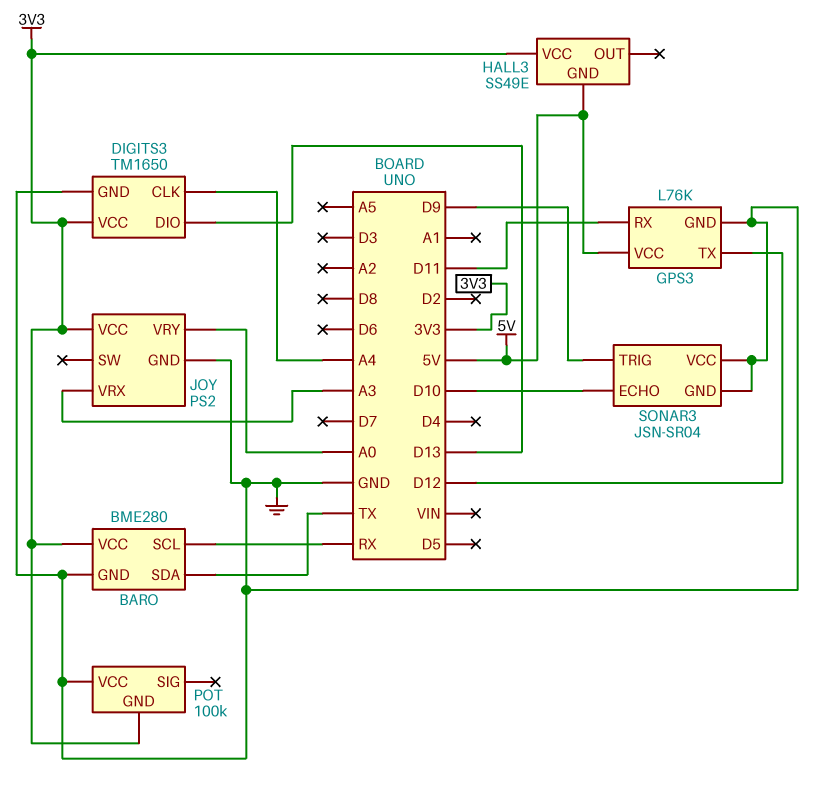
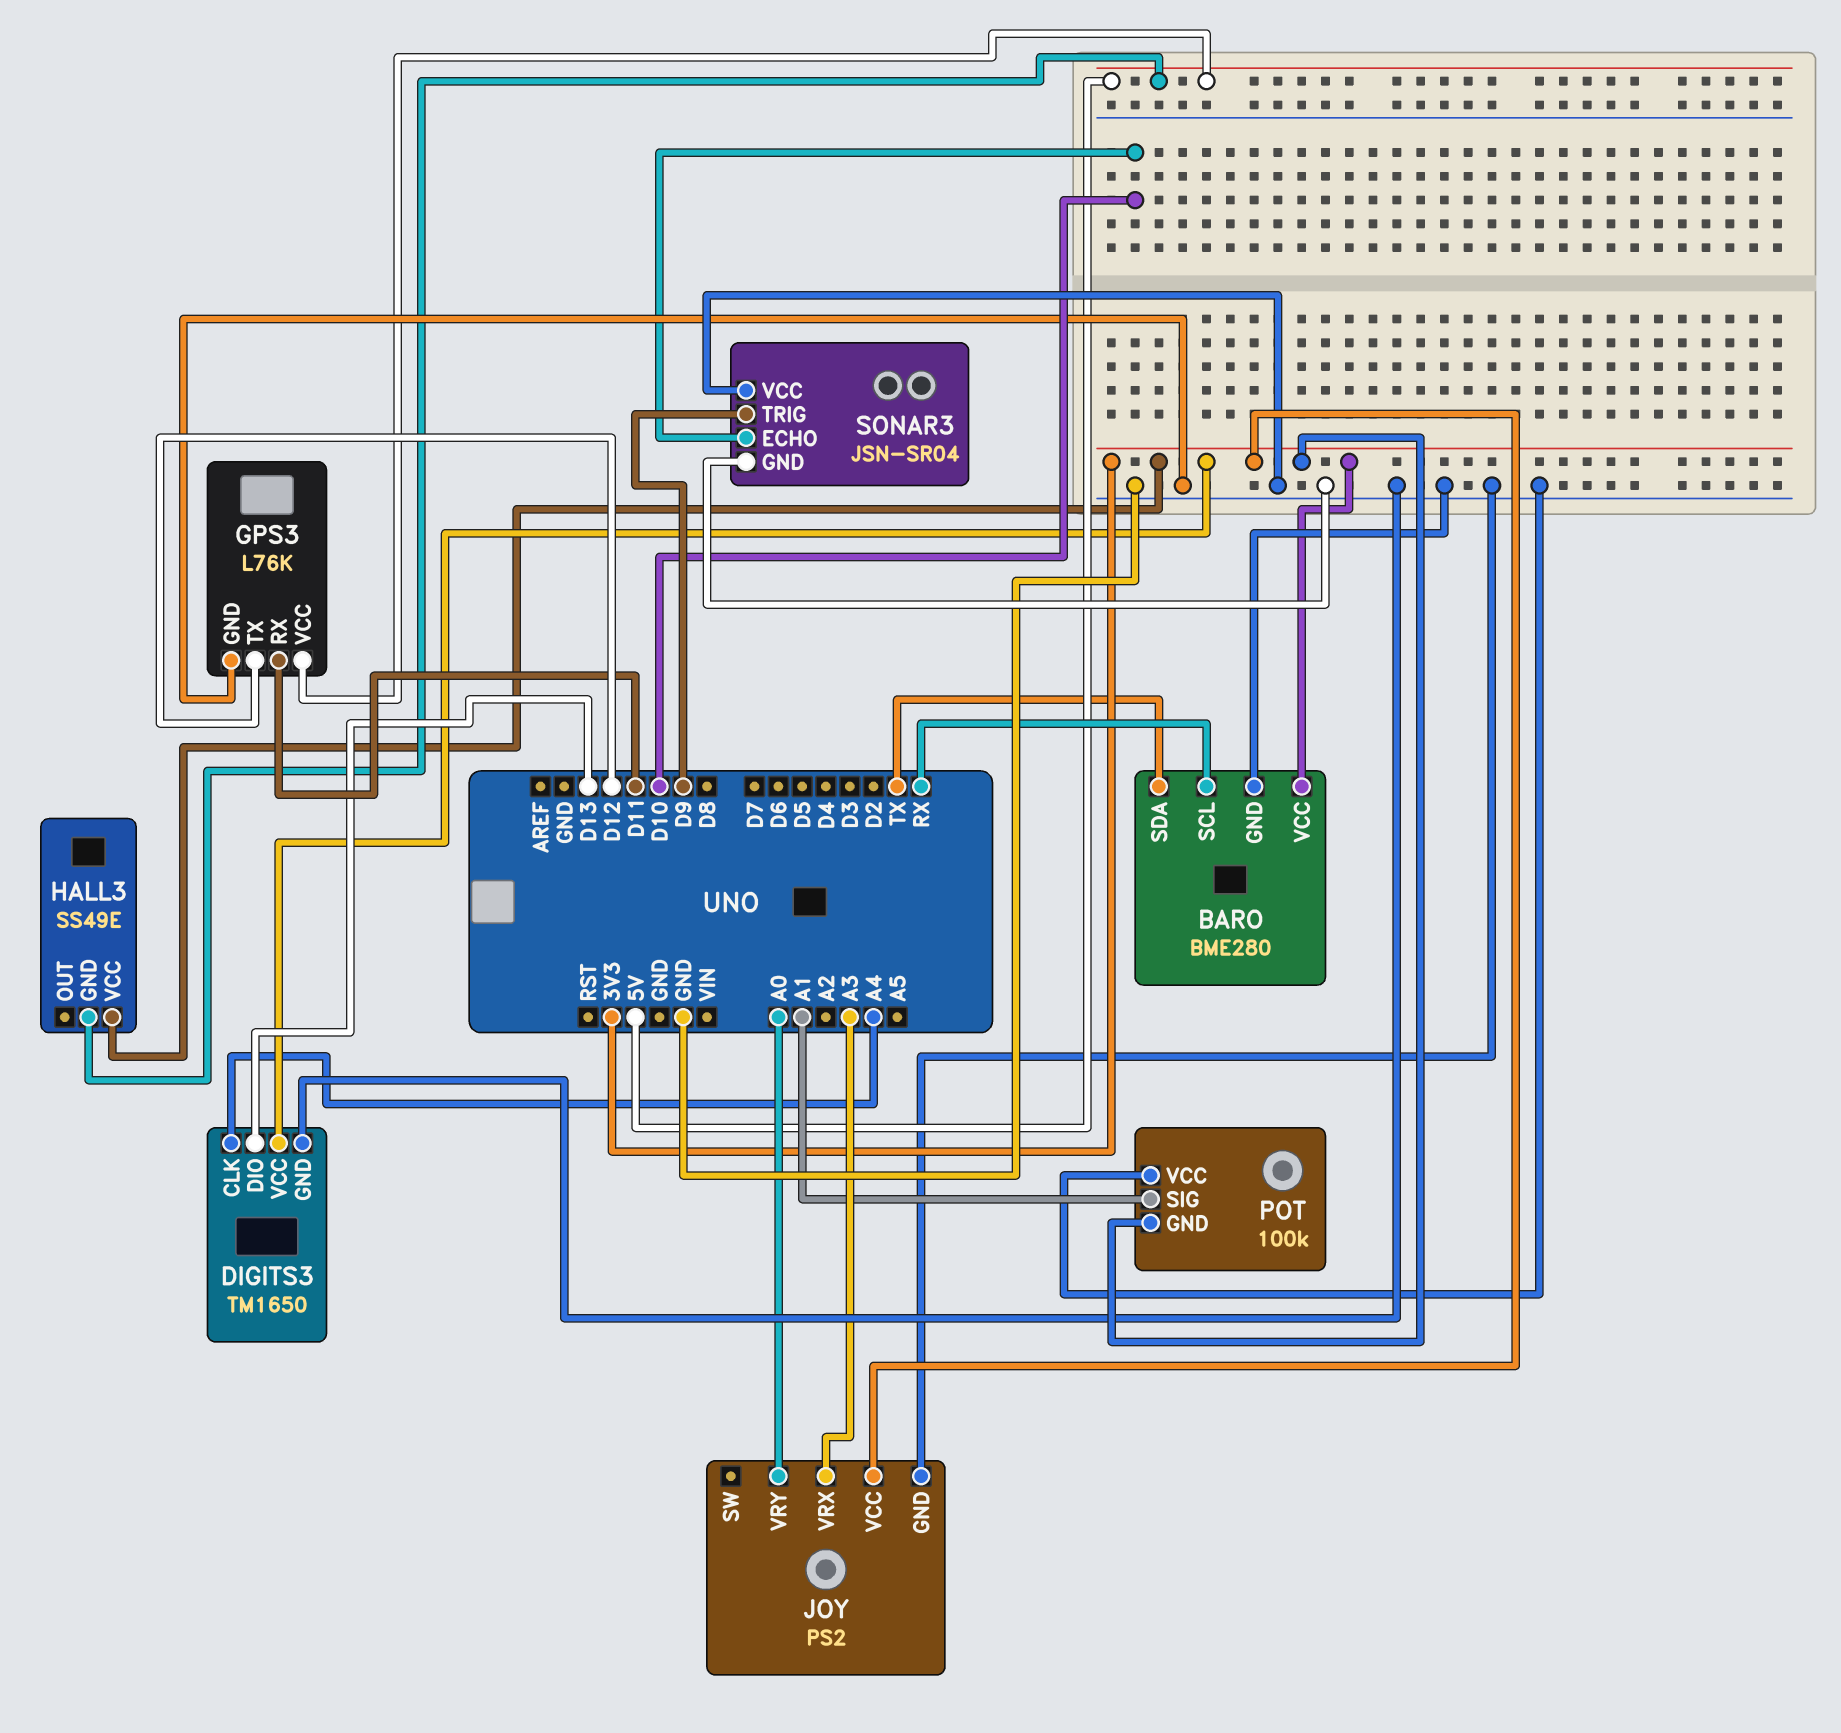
POT pin SIG: none -> A1

